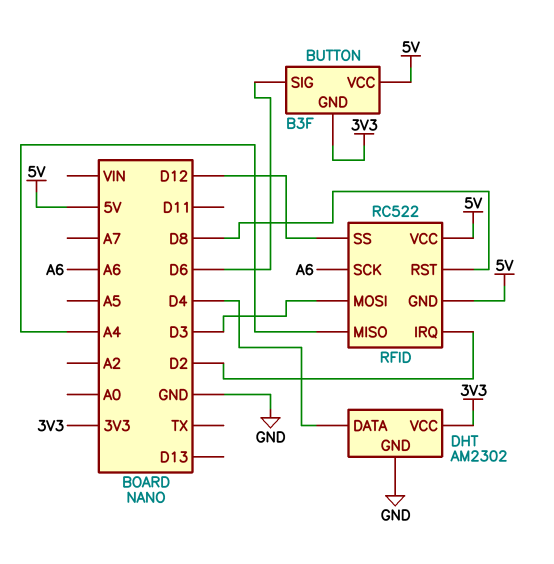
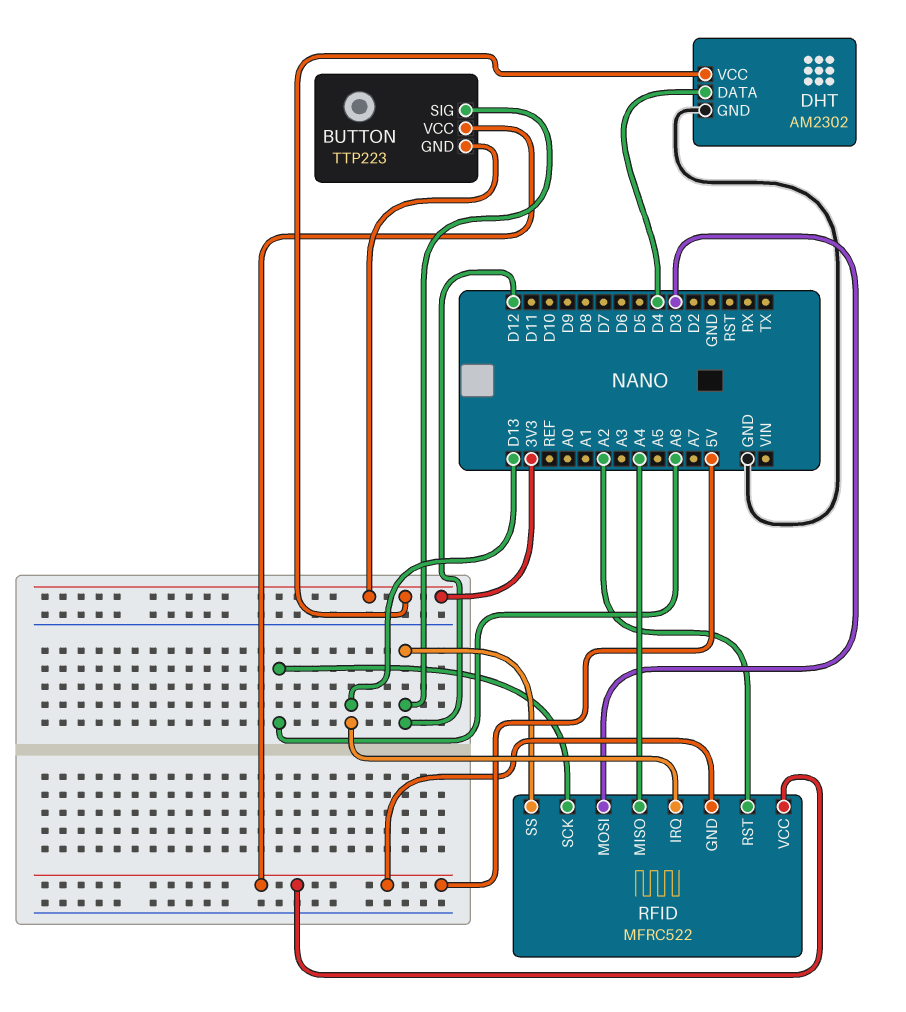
BUTTON: B3F -> TTP223
BUTTON pin SIG: D6 -> D12
RFID: RC522 -> MFRC522
RFID pin IRQ: D2 -> D13
RFID pin RST: D8 -> A2

